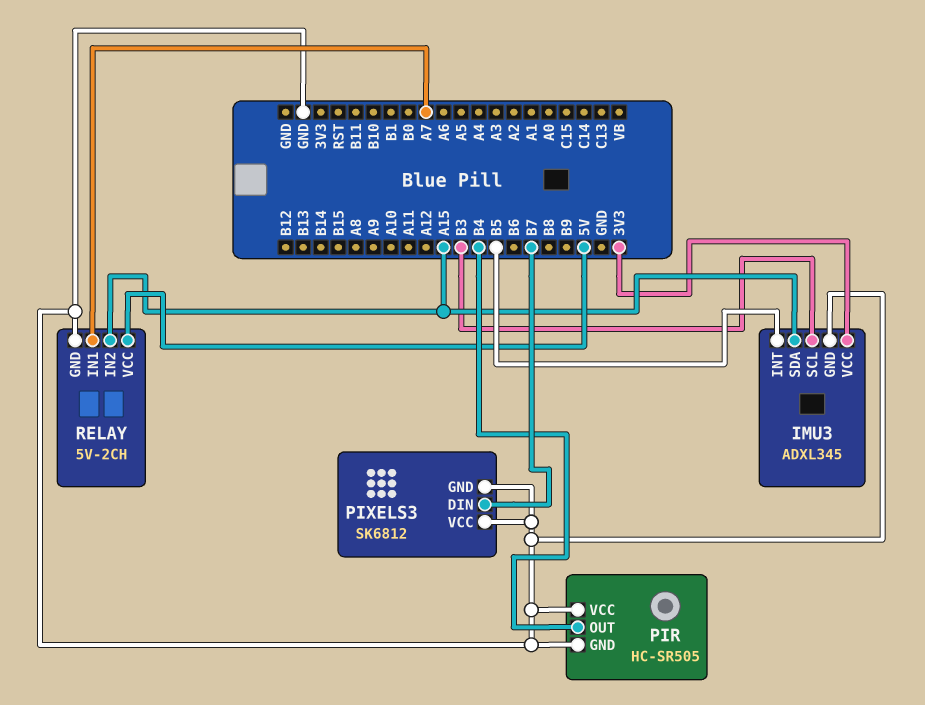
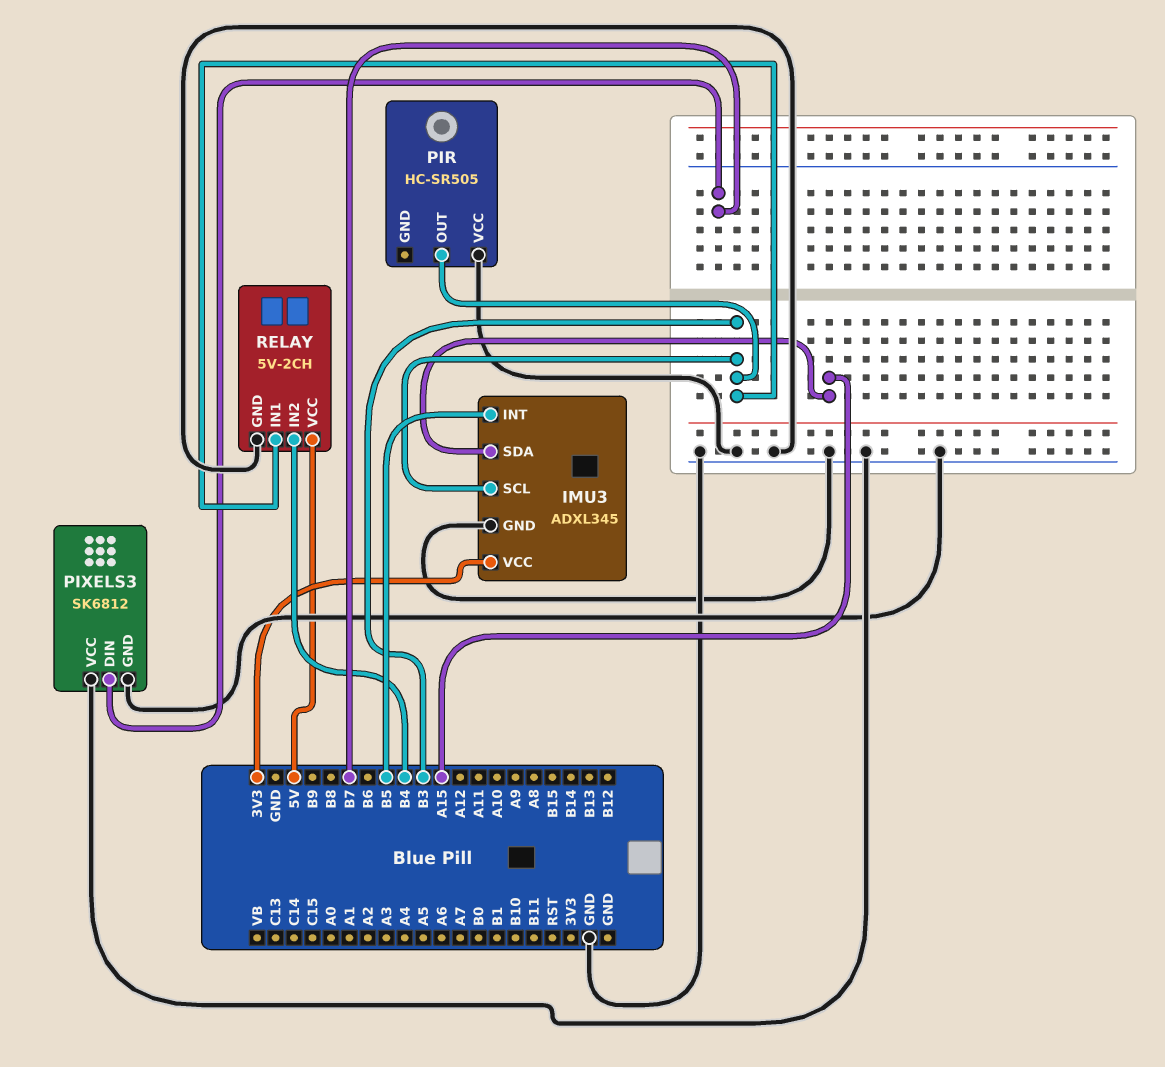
PIR pin GND: GND -> none
PIR pin OUT: B4 -> B3
RELAY pin IN1: A7 -> B3
RELAY pin IN2: A15 -> B4

